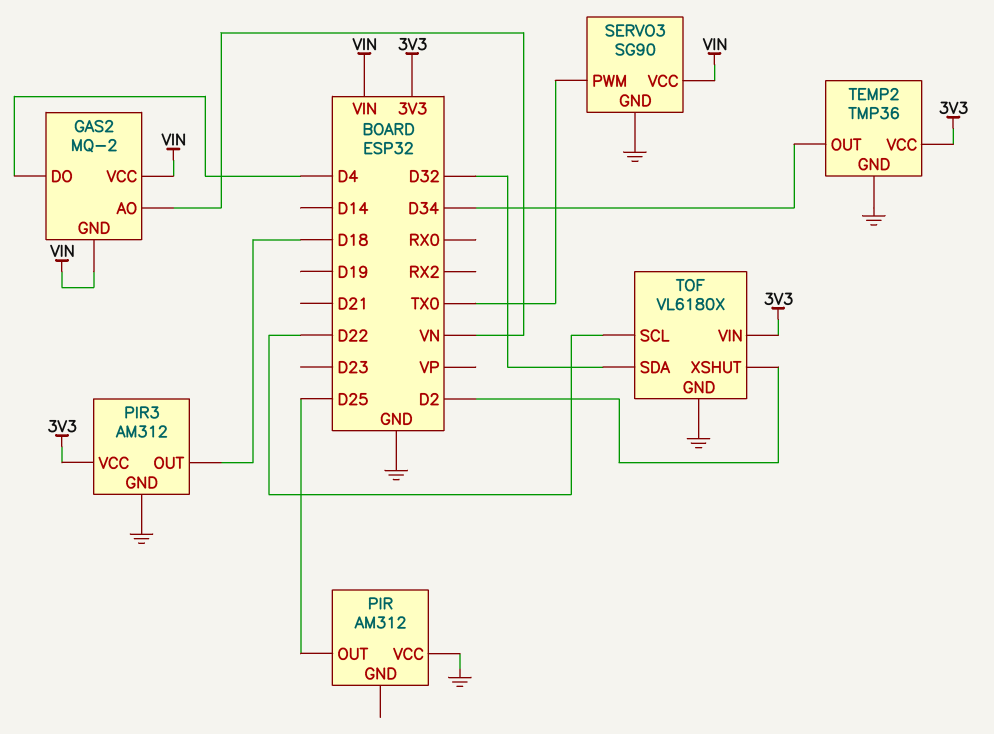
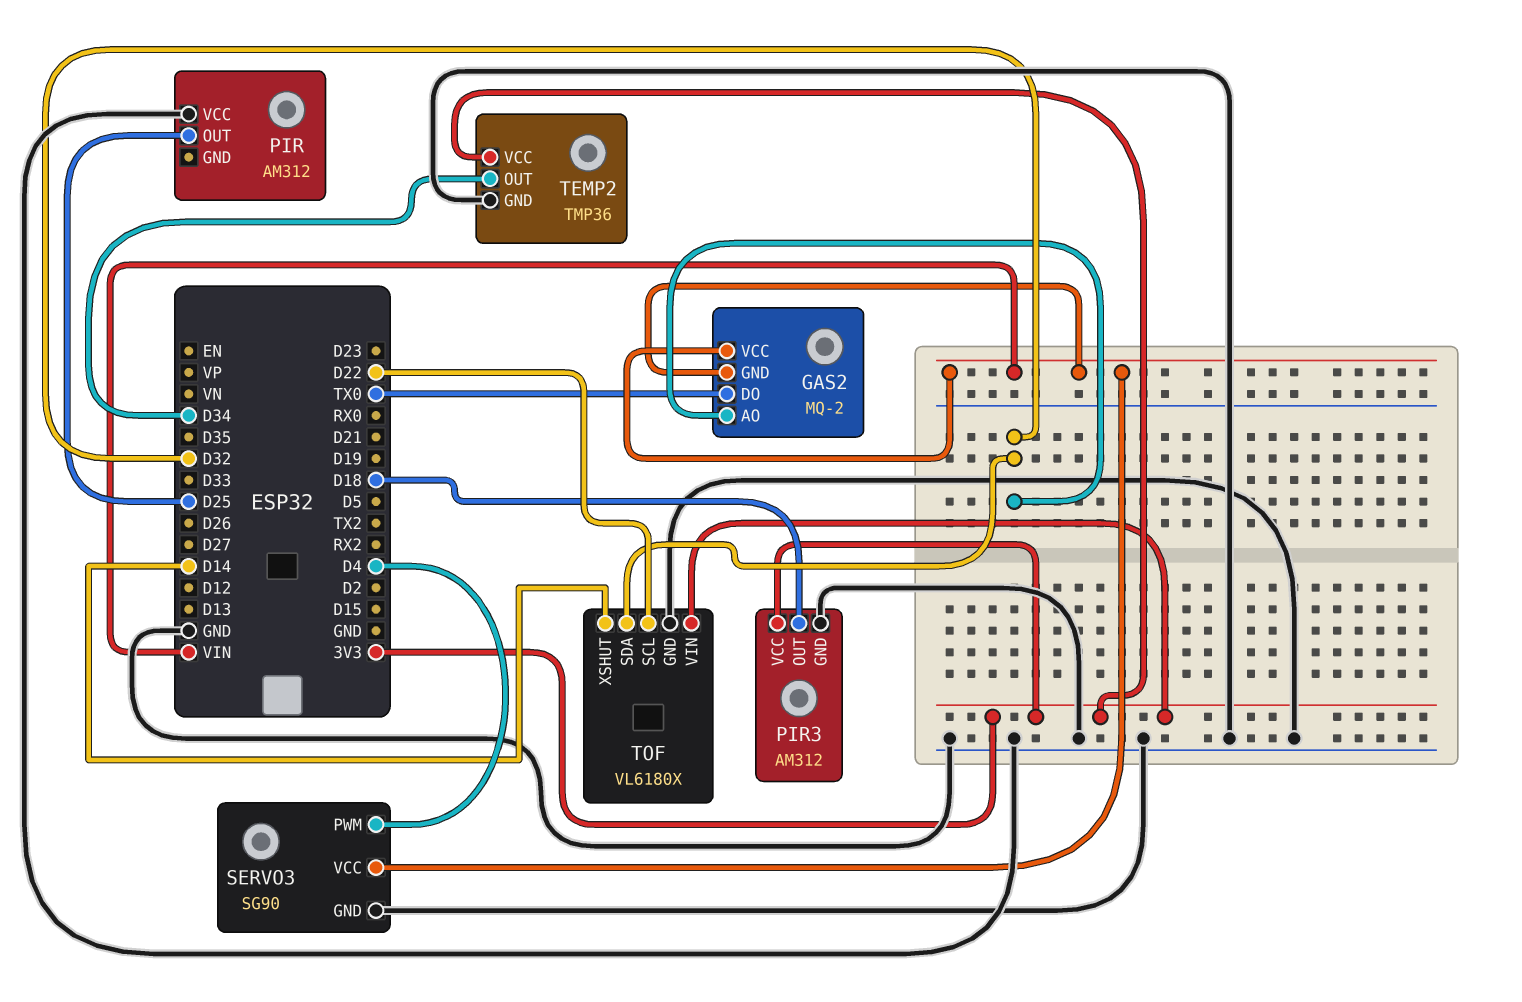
GAS2 pin AO: VN -> D32
GAS2 pin DO: D4 -> TX0
SERVO3 pin PWM: TX0 -> D4
TOF pin XSHUT: D2 -> D14

